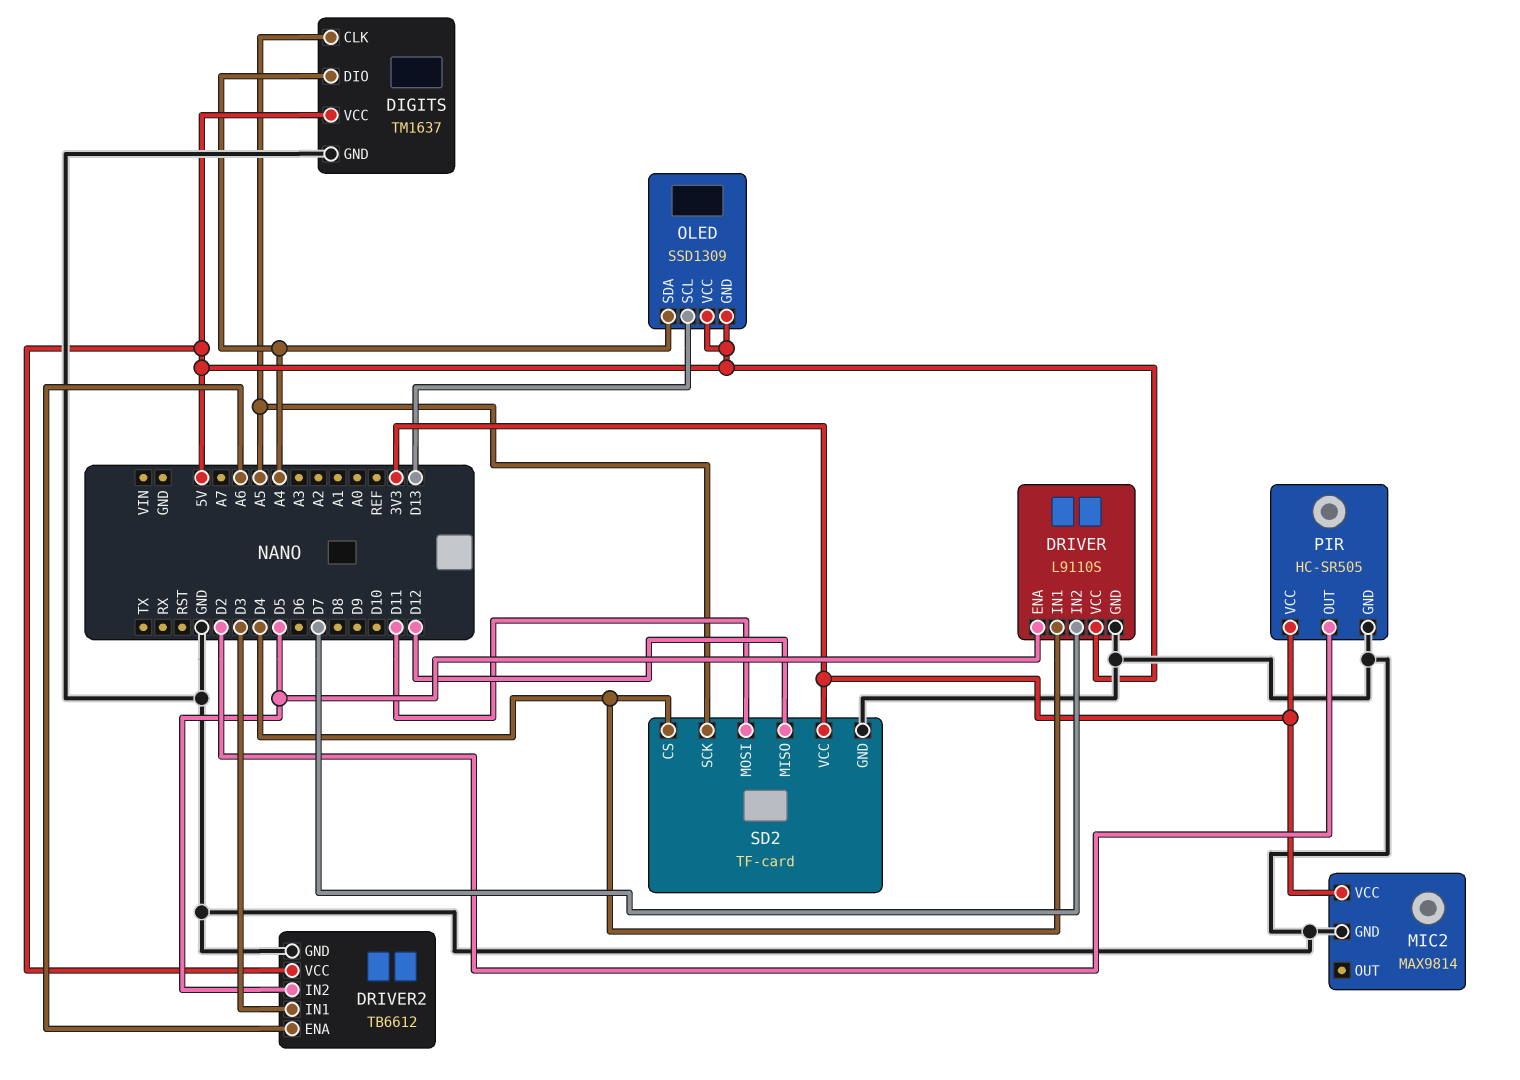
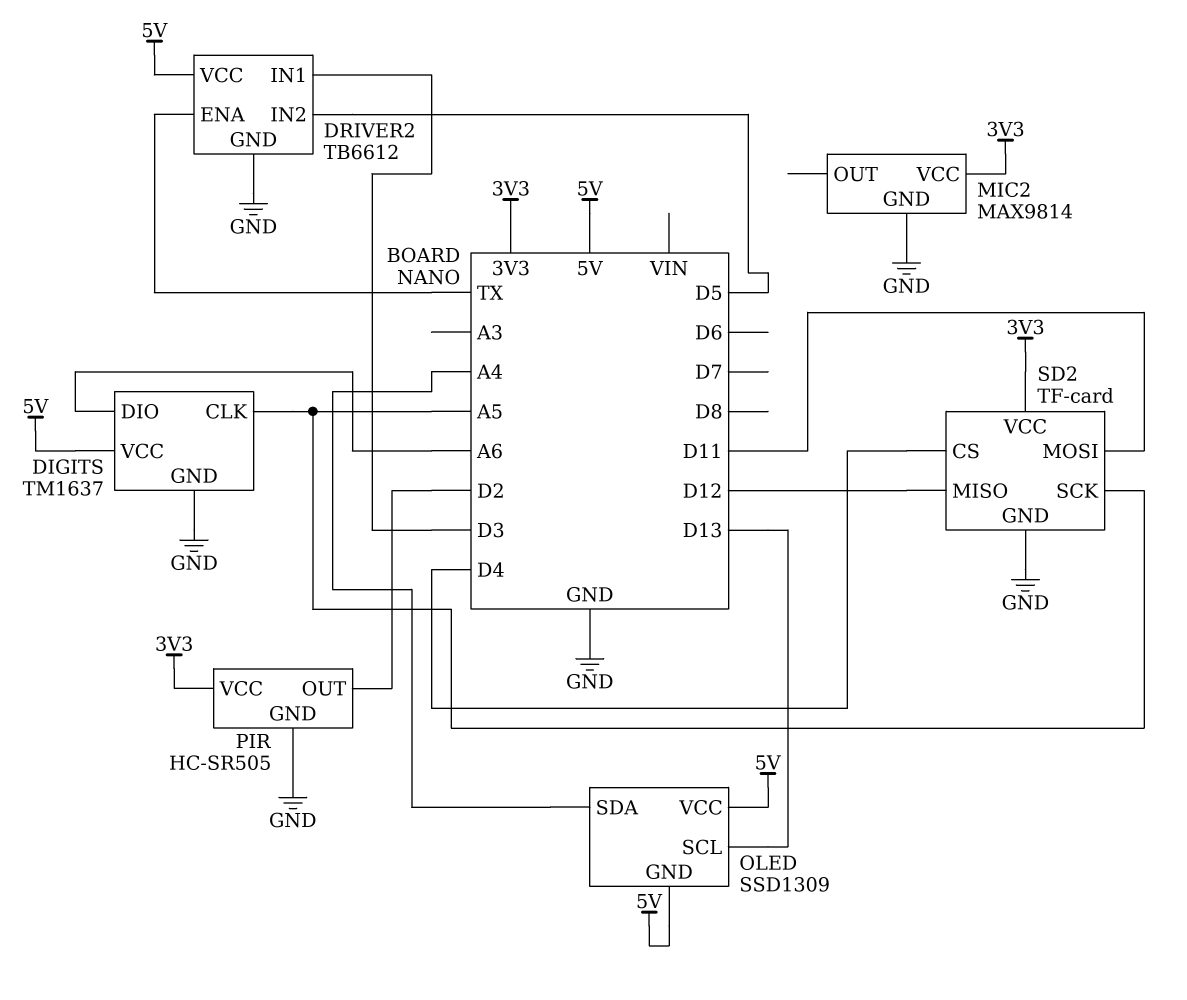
DIGITS pin DIO: A4 -> A6
DRIVER: L9110S -> none
DRIVER pin ENA: D5 -> none
DRIVER pin GND: GND -> none
DRIVER pin IN1: D4 -> none
DRIVER pin IN2: D7 -> none
DRIVER pin VCC: 5V -> none
DRIVER2 pin ENA: A6 -> TX

